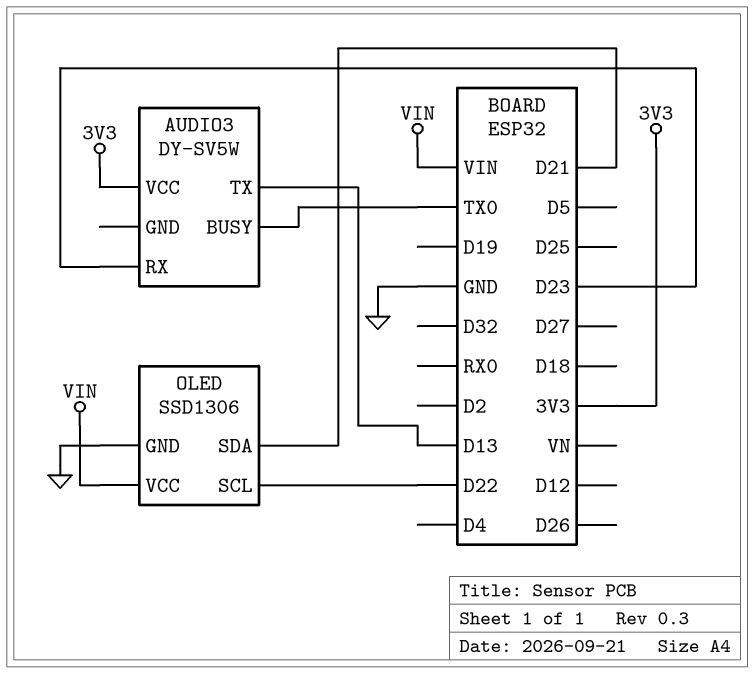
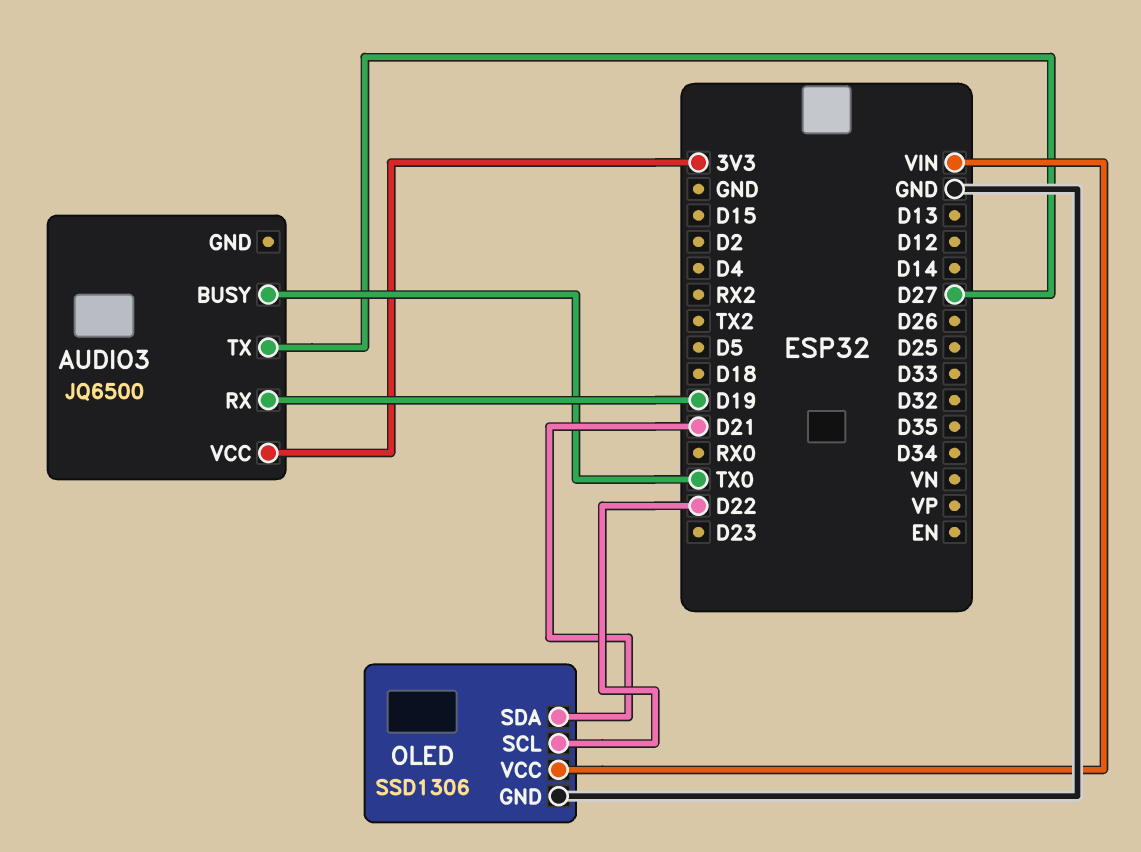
AUDIO3: DY-SV5W -> JQ6500
AUDIO3 pin RX: D23 -> D19
AUDIO3 pin TX: D13 -> D27

